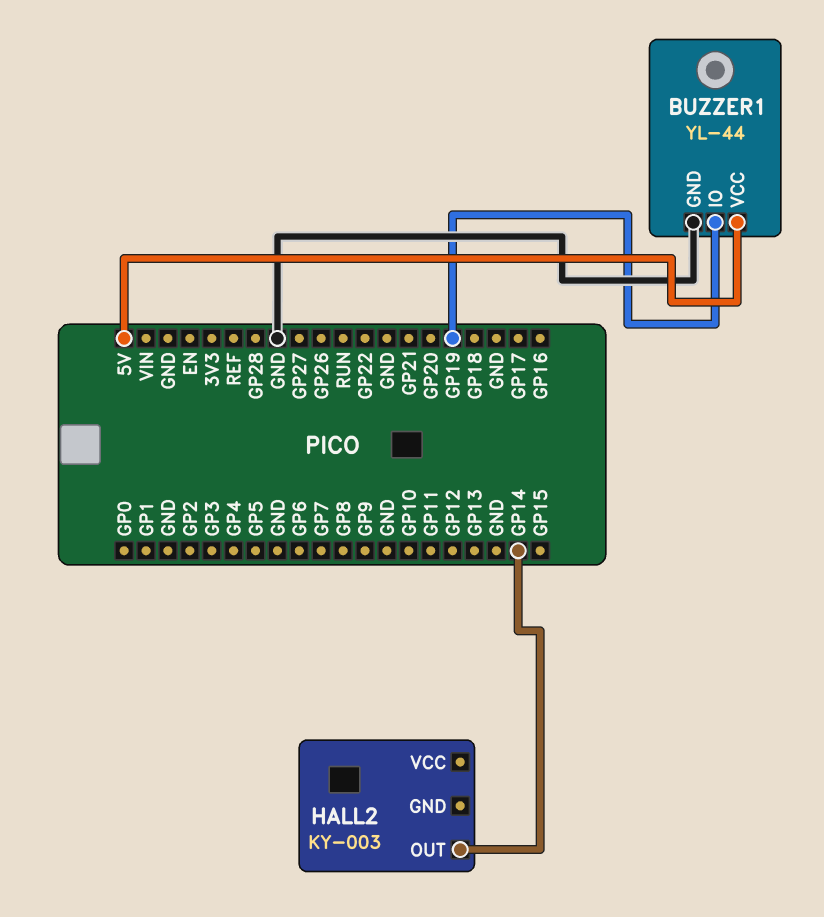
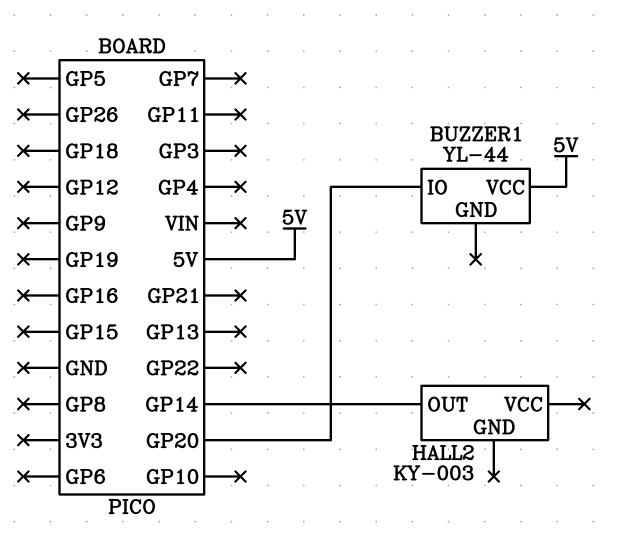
BUZZER1 pin GND: GND -> none
BUZZER1 pin IO: GP19 -> GP20

